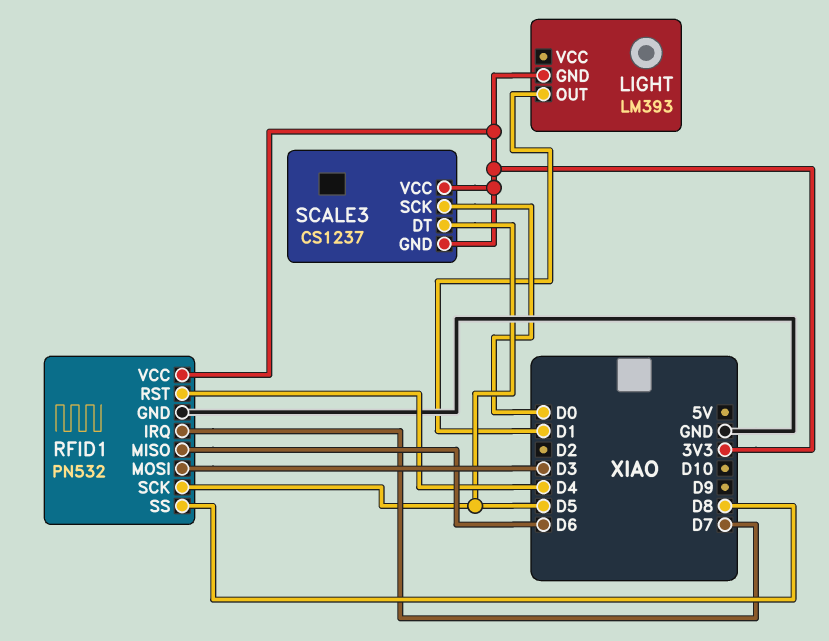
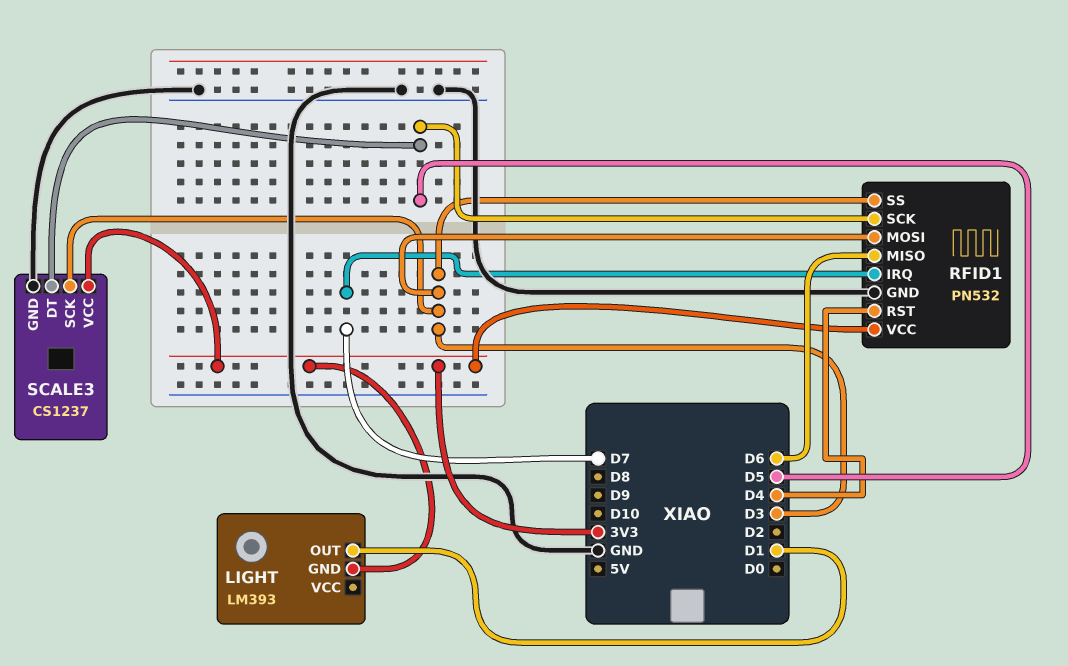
RFID1 pin SS: D8 -> D3
SCALE3 pin GND: 3V3 -> GND
SCALE3 pin SCK: D0 -> D3

